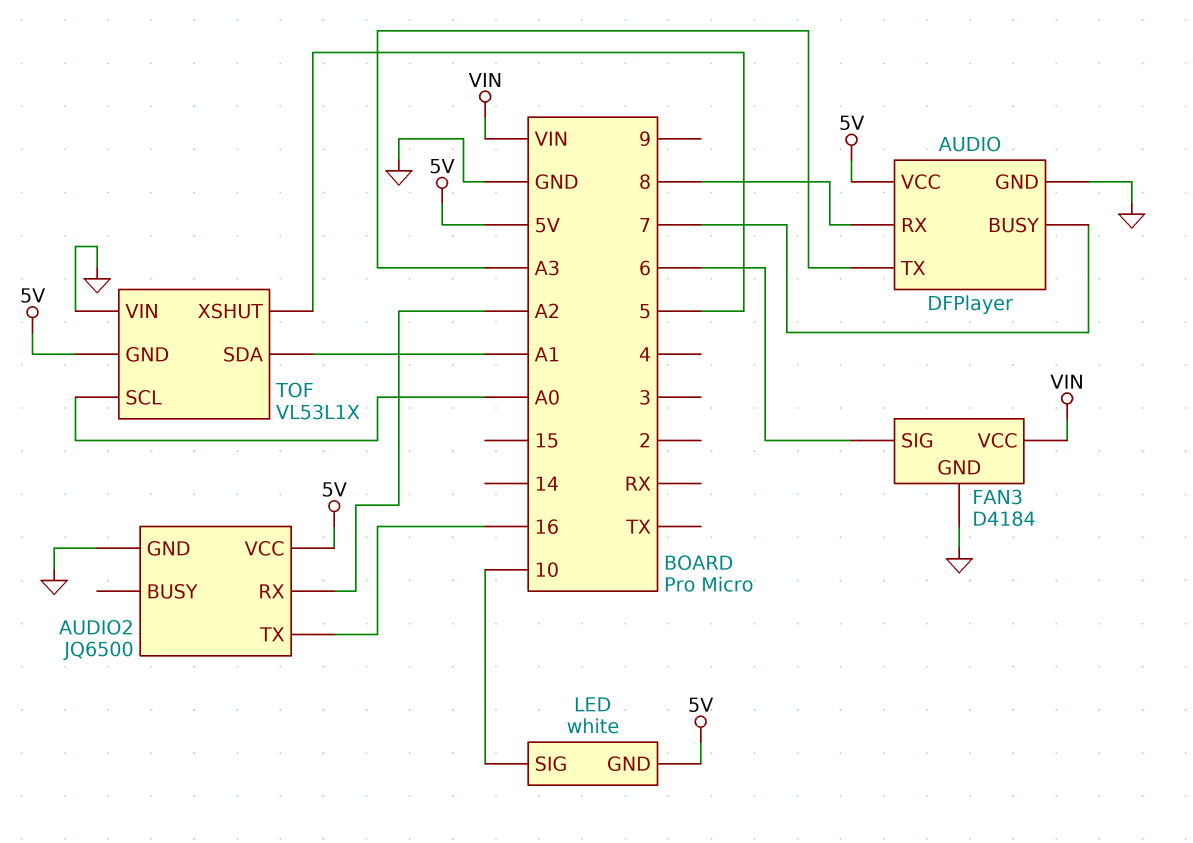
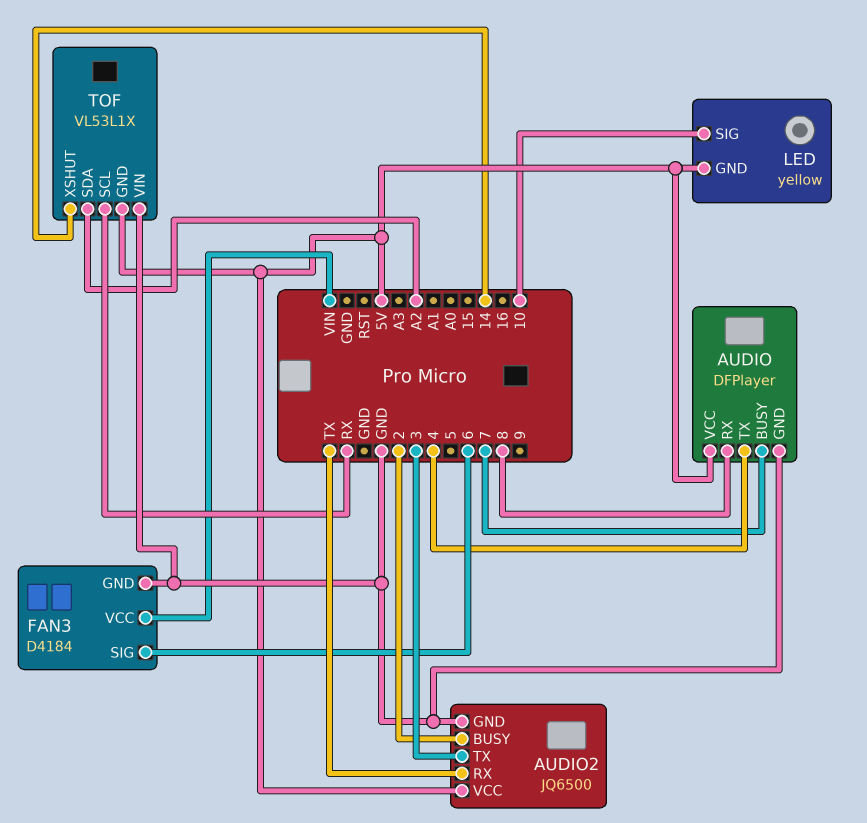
AUDIO pin TX: A3 -> 4
AUDIO2 pin BUSY: none -> 2
AUDIO2 pin RX: A2 -> TX
AUDIO2 pin TX: 16 -> 3
LED: white -> yellow
TOF pin SCL: A0 -> RX
TOF pin SDA: A1 -> A2
TOF pin XSHUT: 5 -> 14

